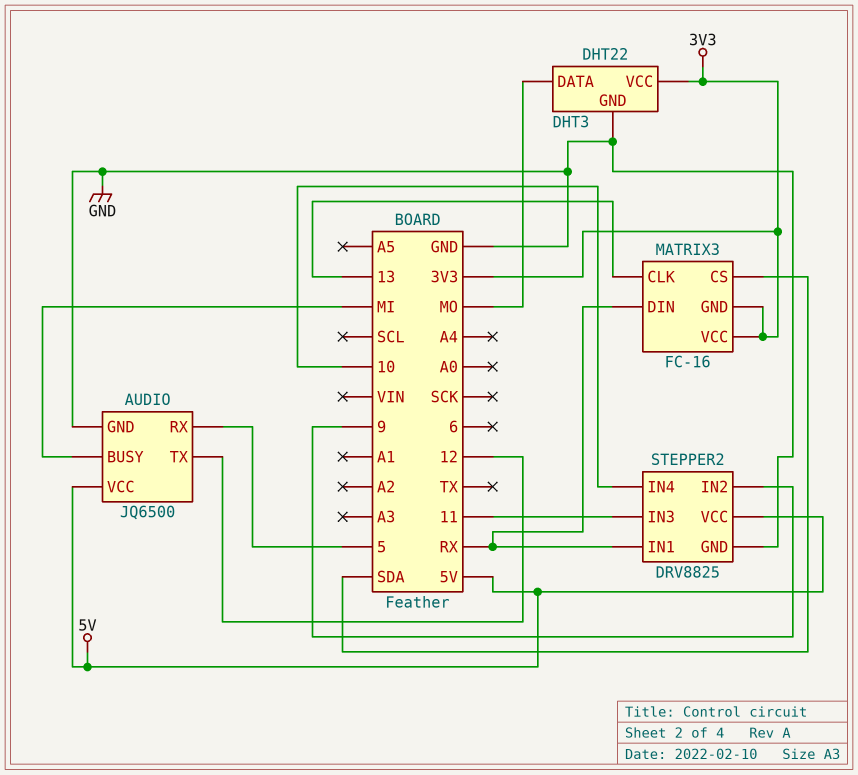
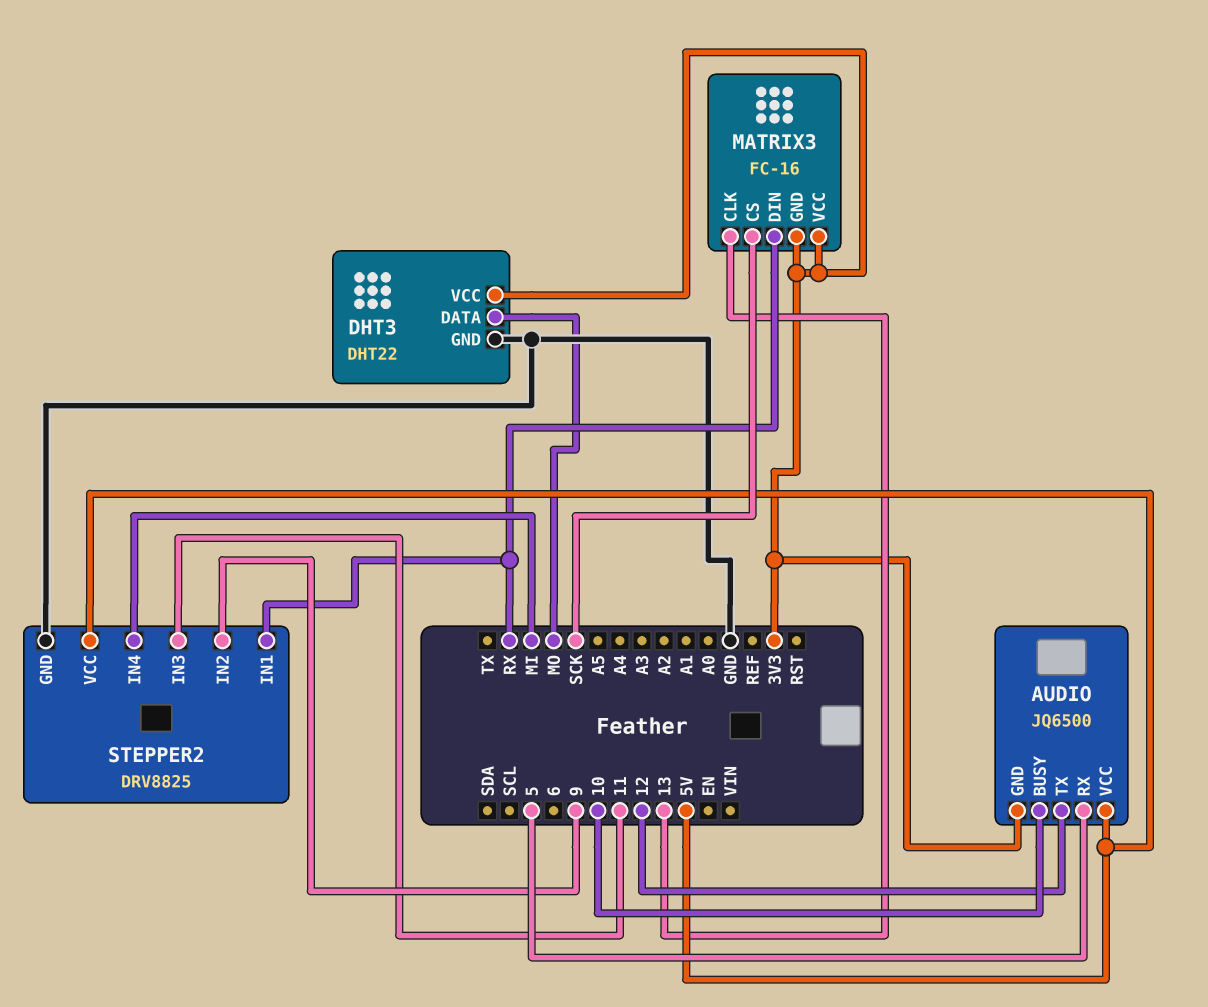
AUDIO pin BUSY: MI -> 10
AUDIO pin GND: GND -> 3V3
MATRIX3 pin CS: SDA -> SCK
STEPPER2 pin IN4: 10 -> MI

